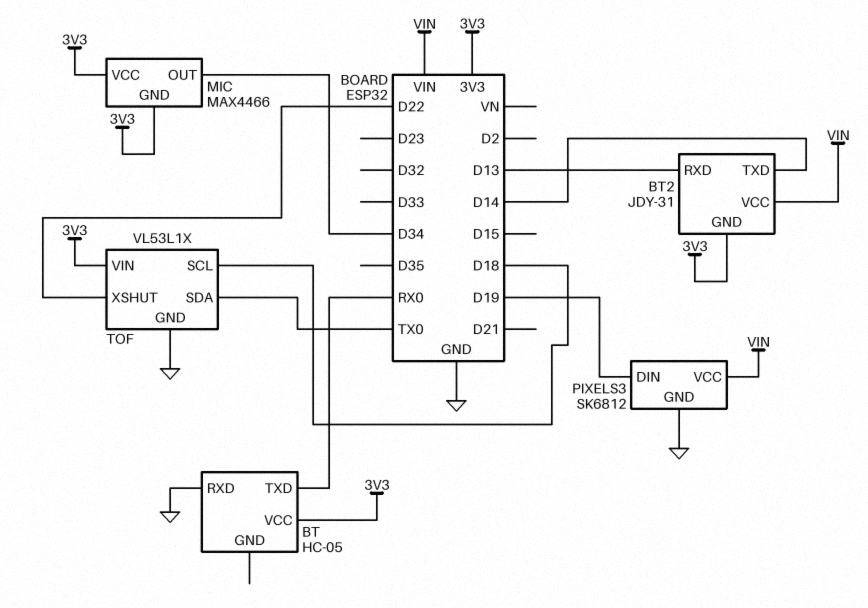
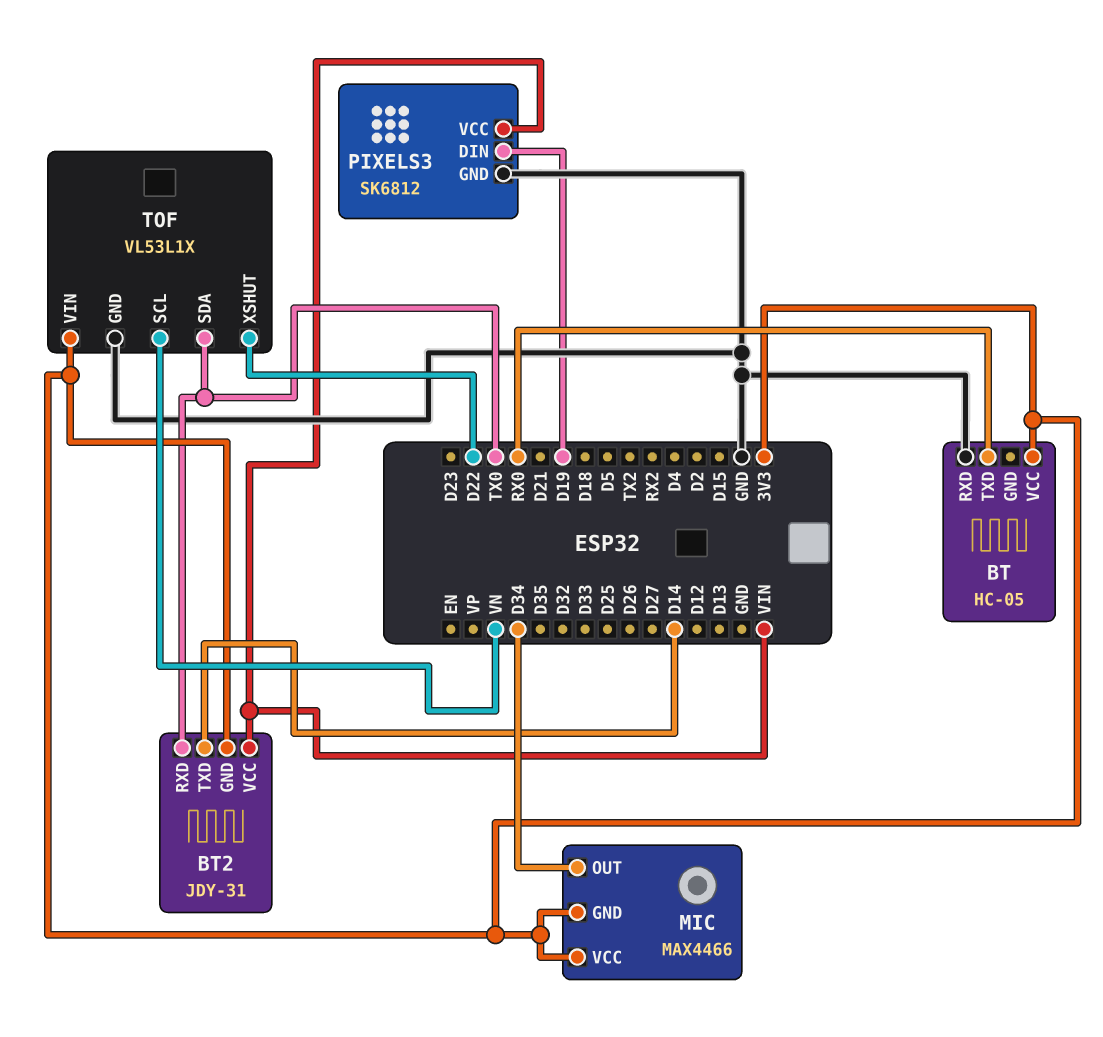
BT2 pin RXD: D13 -> TX0
TOF pin SCL: D18 -> VN

